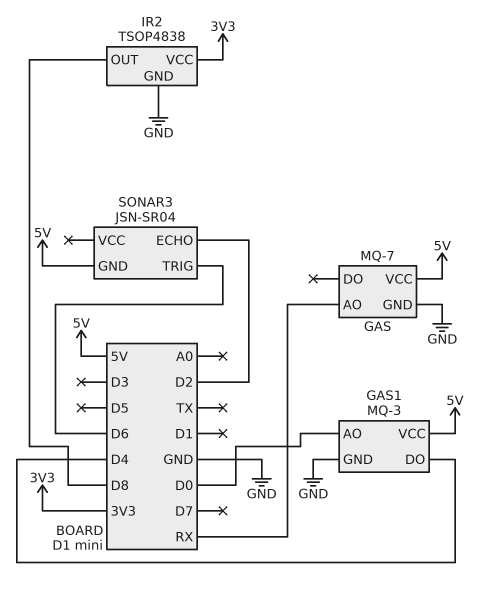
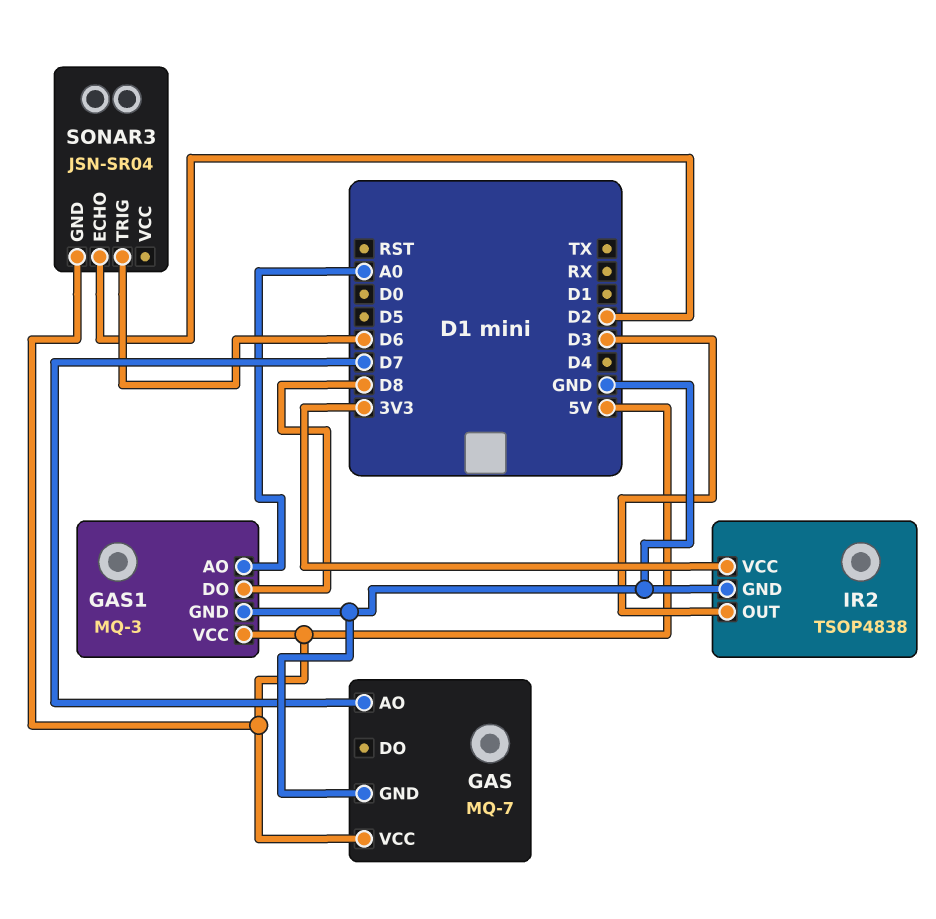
GAS pin AO: RX -> D7
GAS1 pin AO: D0 -> A0
GAS1 pin DO: D4 -> D8
IR2 pin OUT: D8 -> D3

